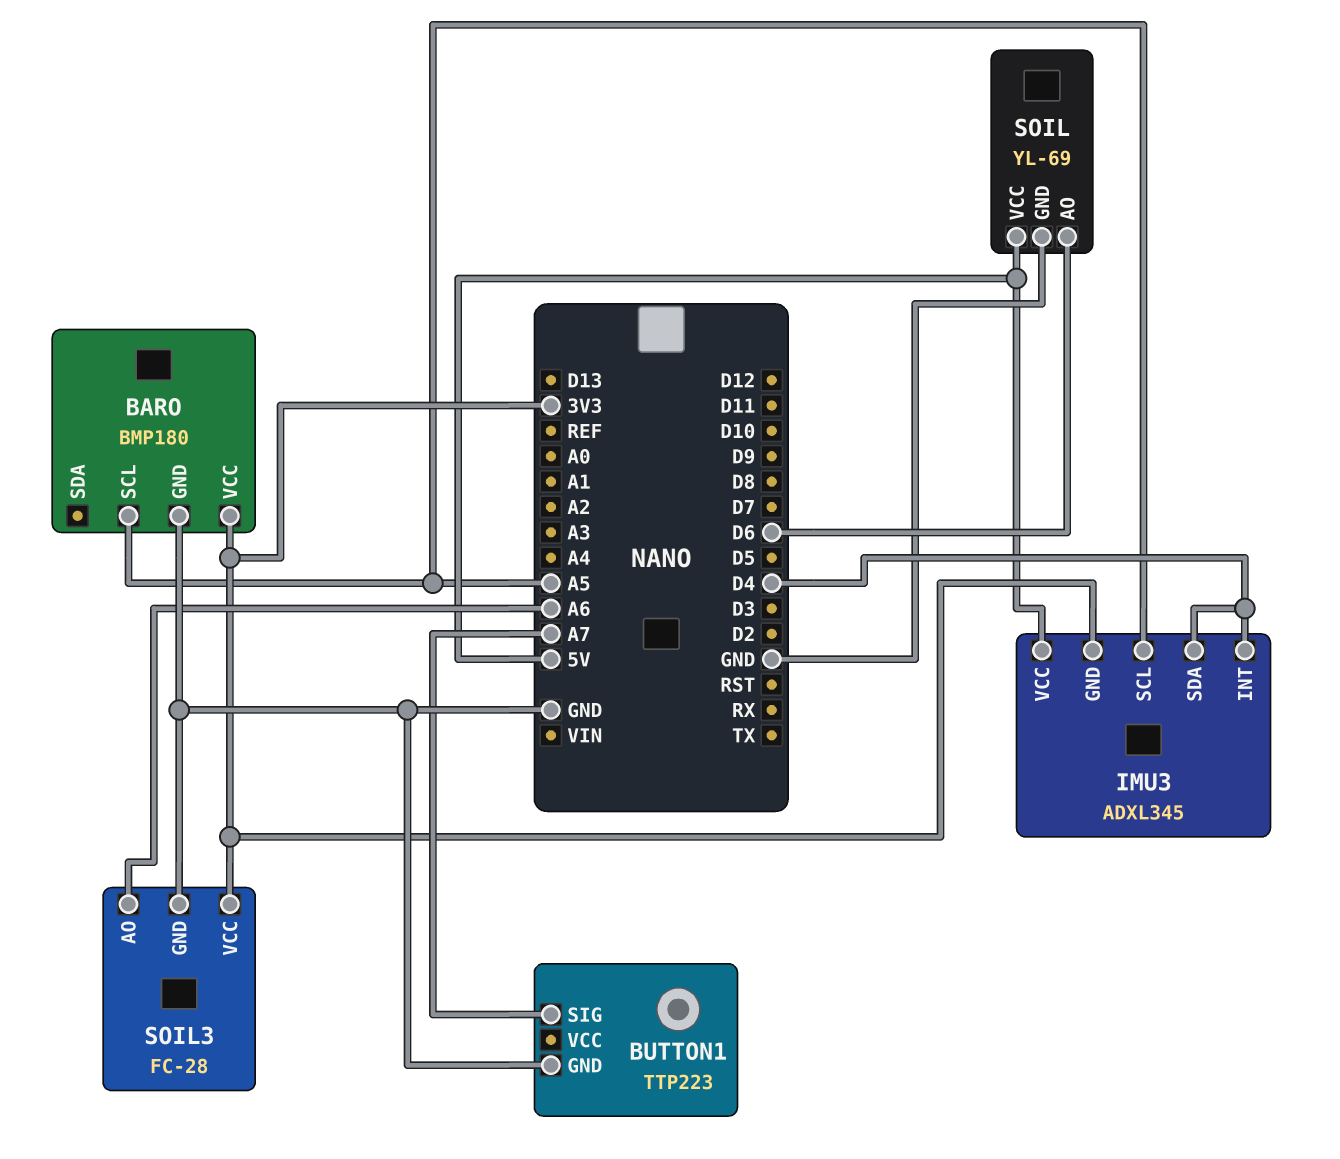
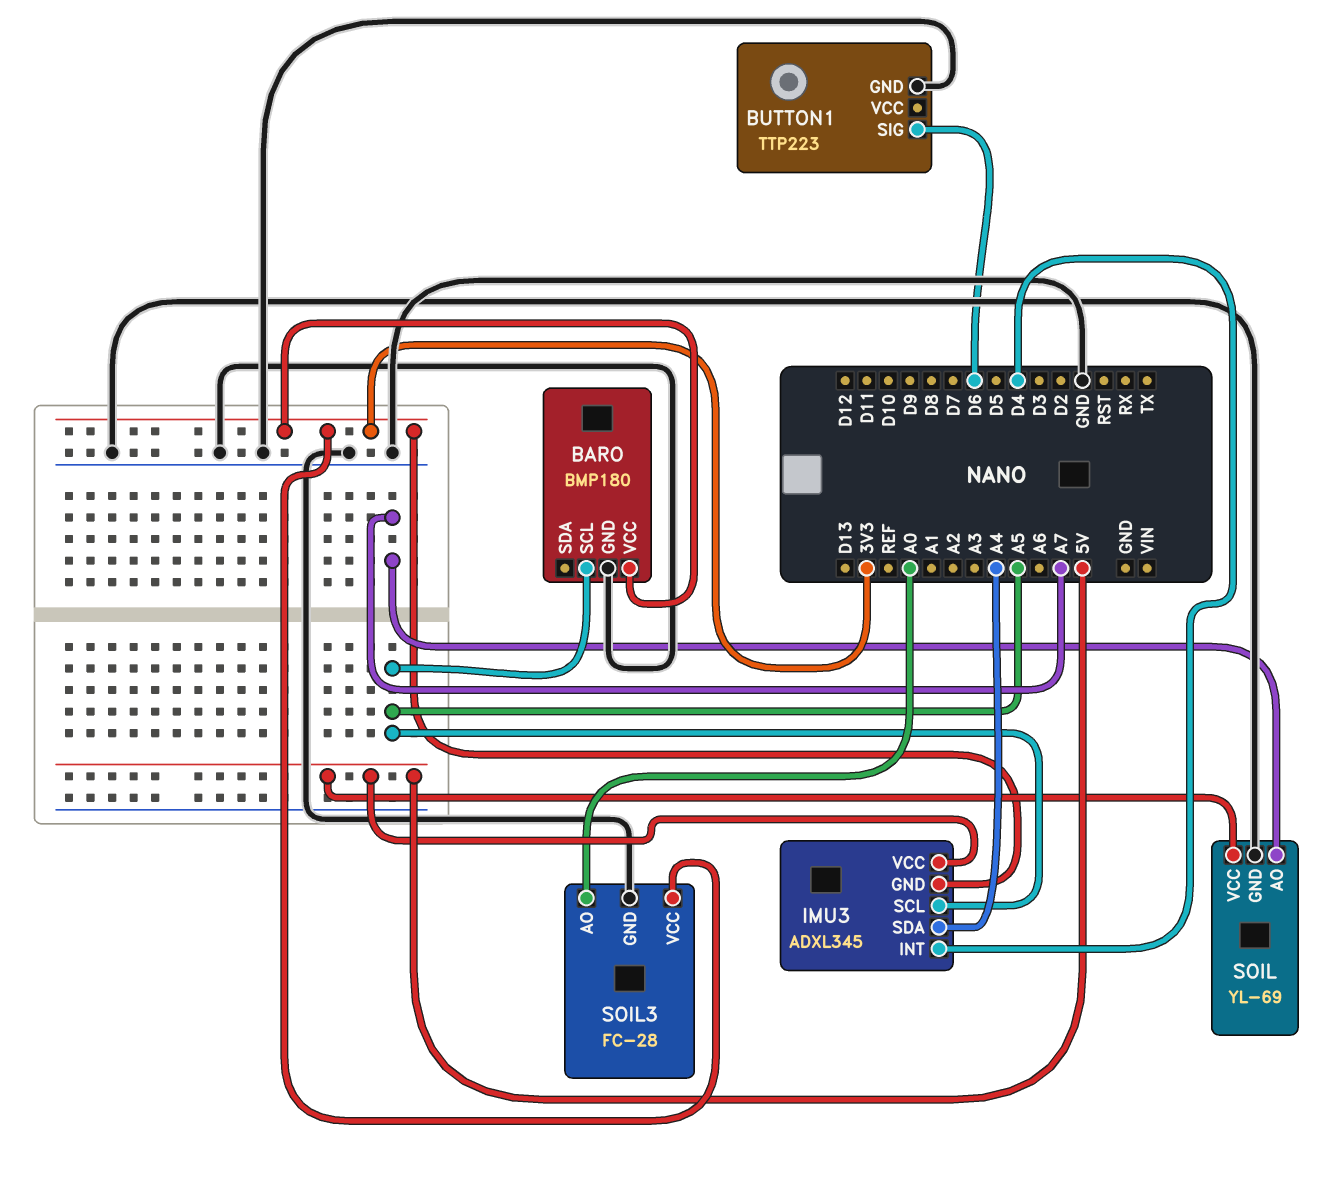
BUTTON1 pin SIG: A7 -> D6
IMU3 pin SDA: D4 -> A4
SOIL pin AO: D6 -> A7
SOIL3 pin AO: A6 -> A0

